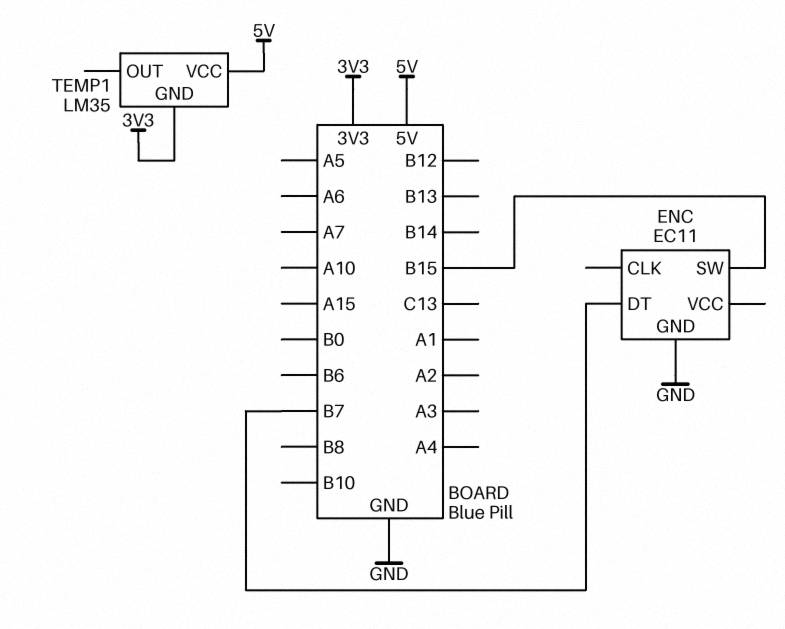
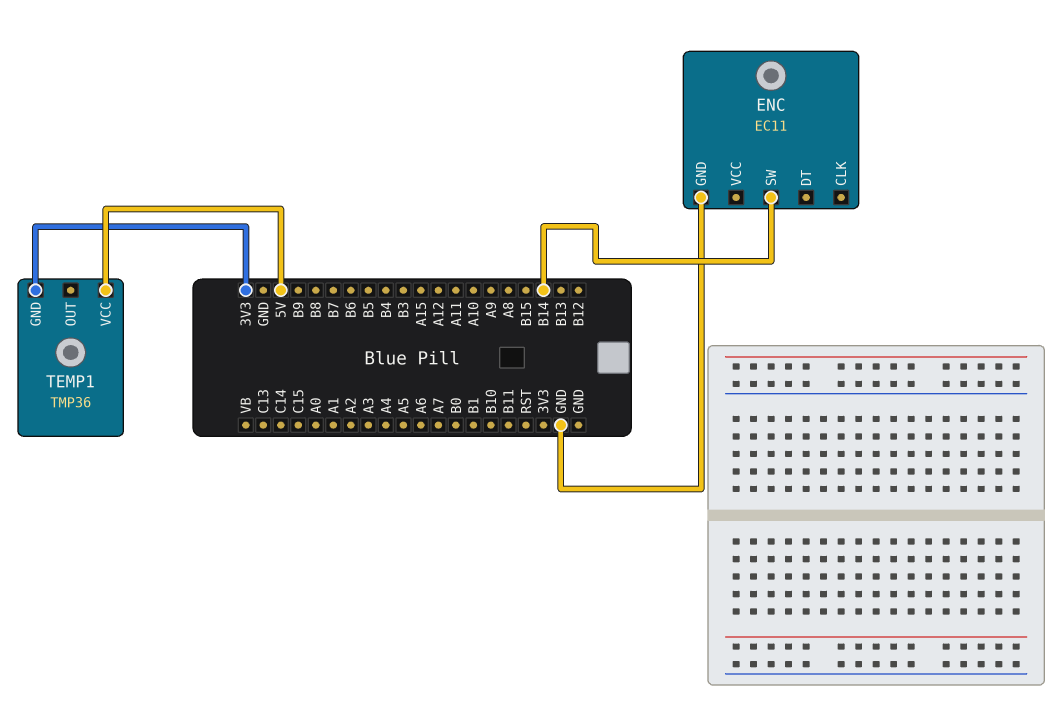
ENC pin DT: B7 -> none
ENC pin SW: B15 -> B14
TEMP1: LM35 -> TMP36

